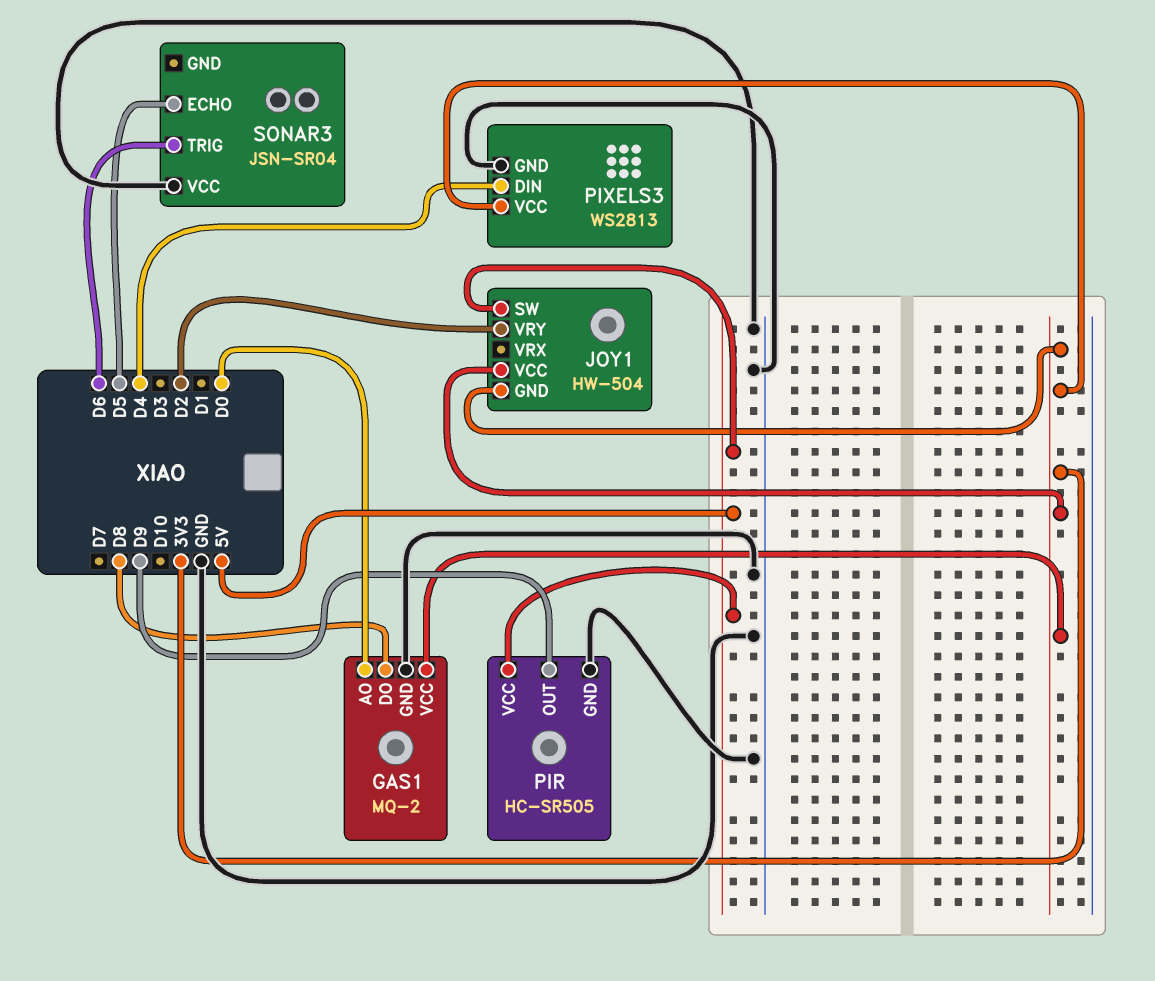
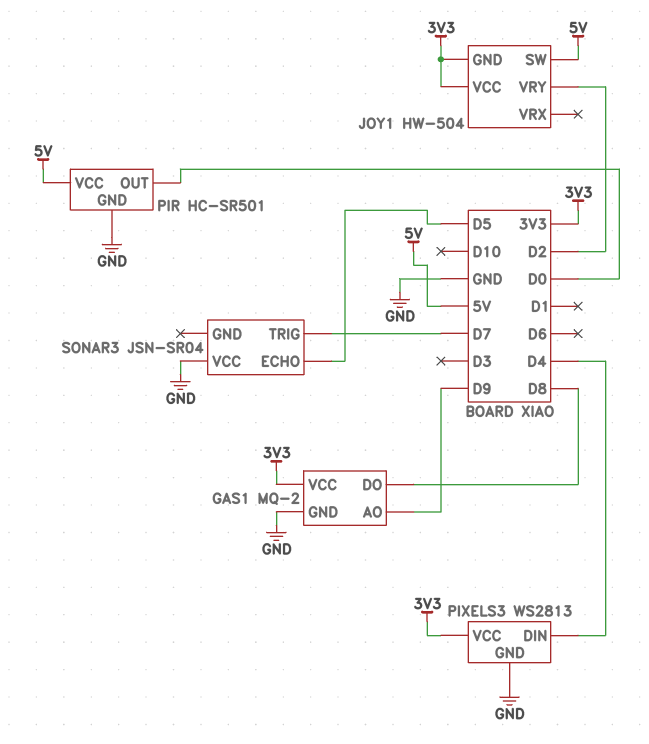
GAS1 pin AO: D0 -> D9
PIR: HC-SR505 -> HC-SR501
PIR pin OUT: D9 -> D0
SONAR3 pin TRIG: D6 -> D7

